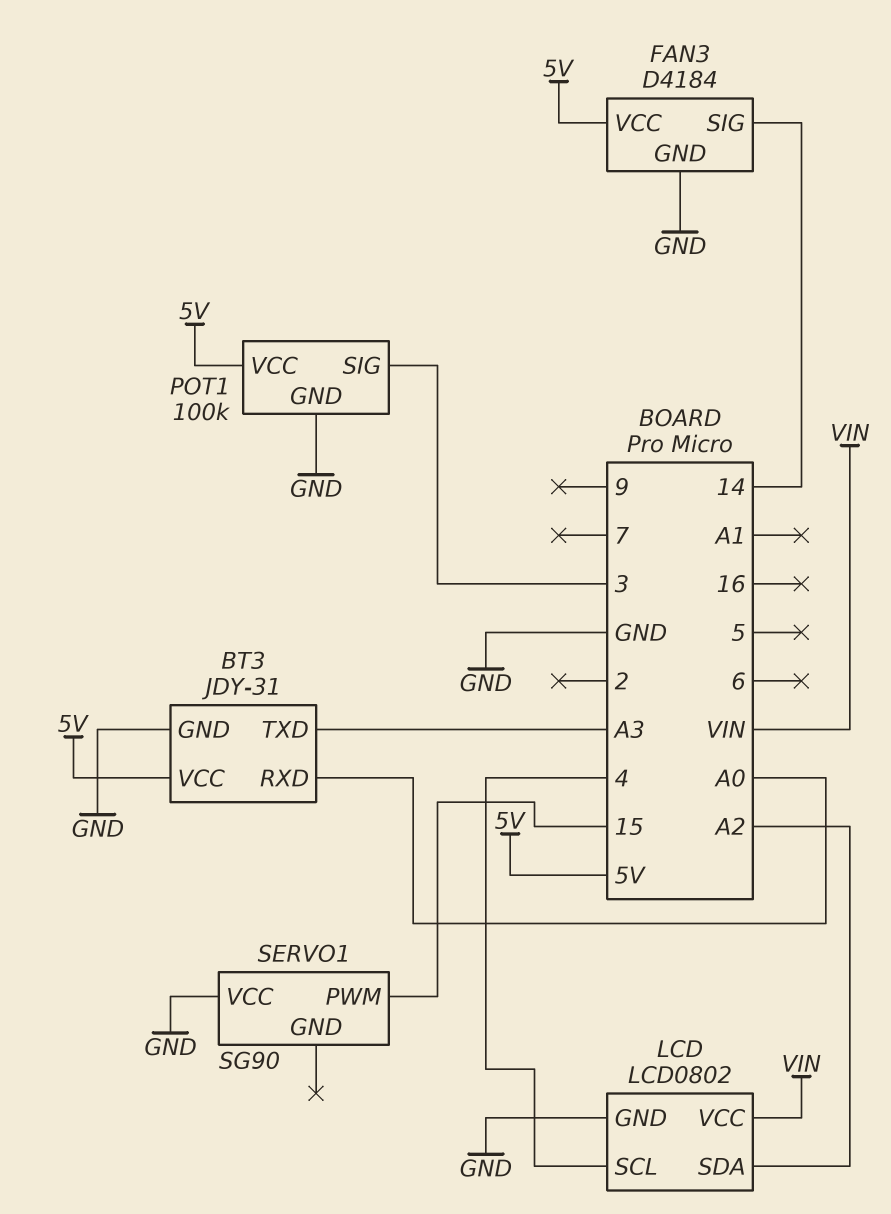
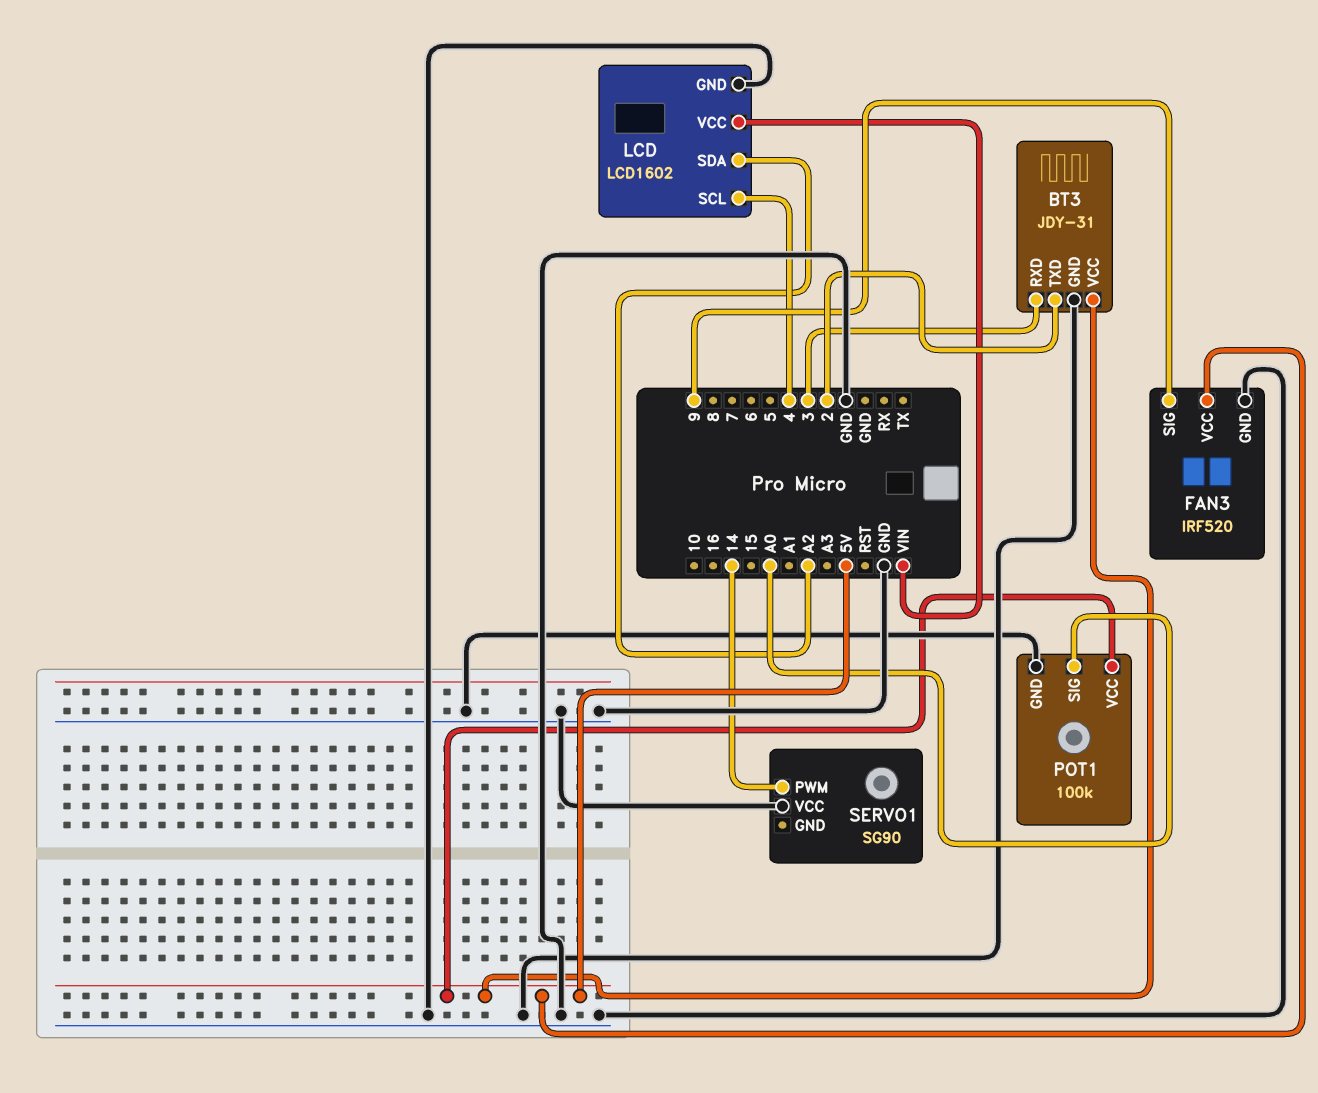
BT3 pin RXD: A0 -> 3
BT3 pin TXD: A3 -> 2
FAN3: D4184 -> IRF520
FAN3 pin SIG: 14 -> 9
LCD: LCD0802 -> LCD1602
POT1 pin SIG: 3 -> A0
SERVO1 pin PWM: 15 -> 14

